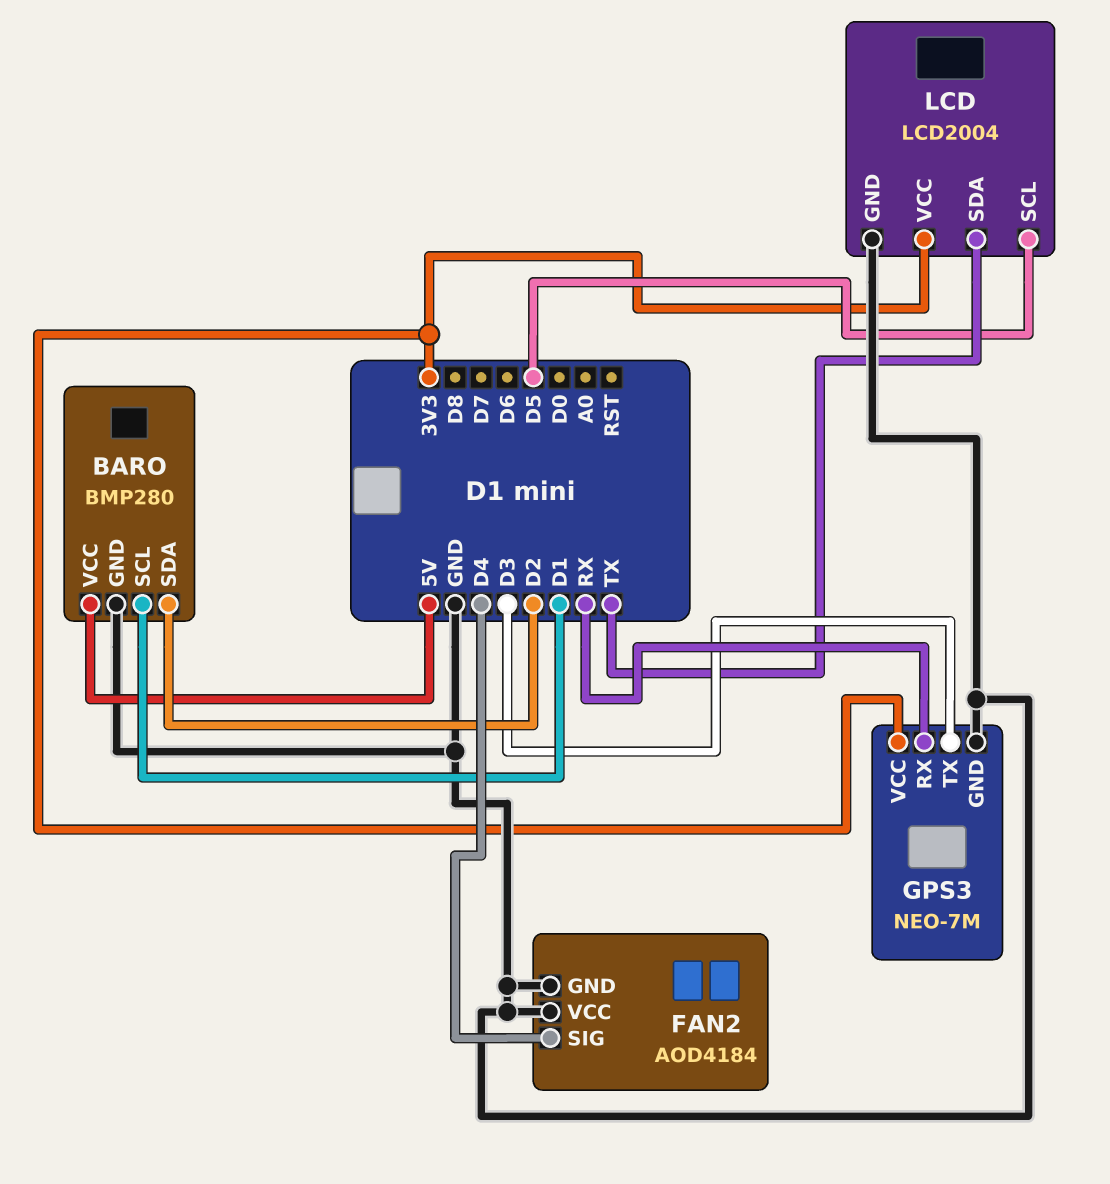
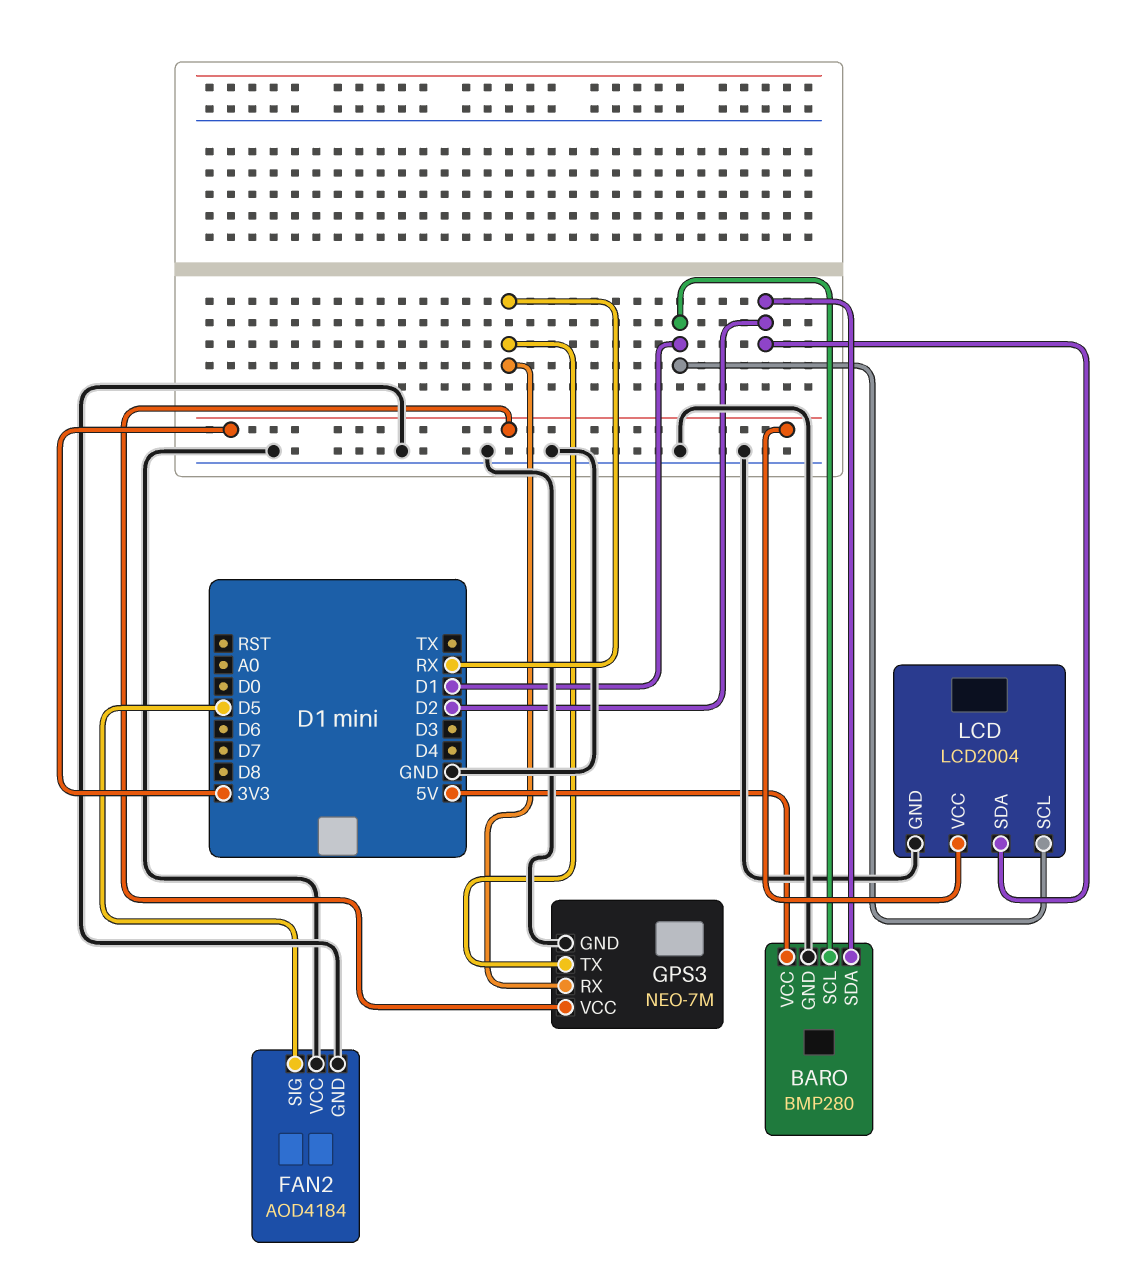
FAN2 pin SIG: D4 -> D5
GPS3 pin TX: D3 -> RX
LCD pin SCL: D5 -> D1
LCD pin SDA: TX -> D2

